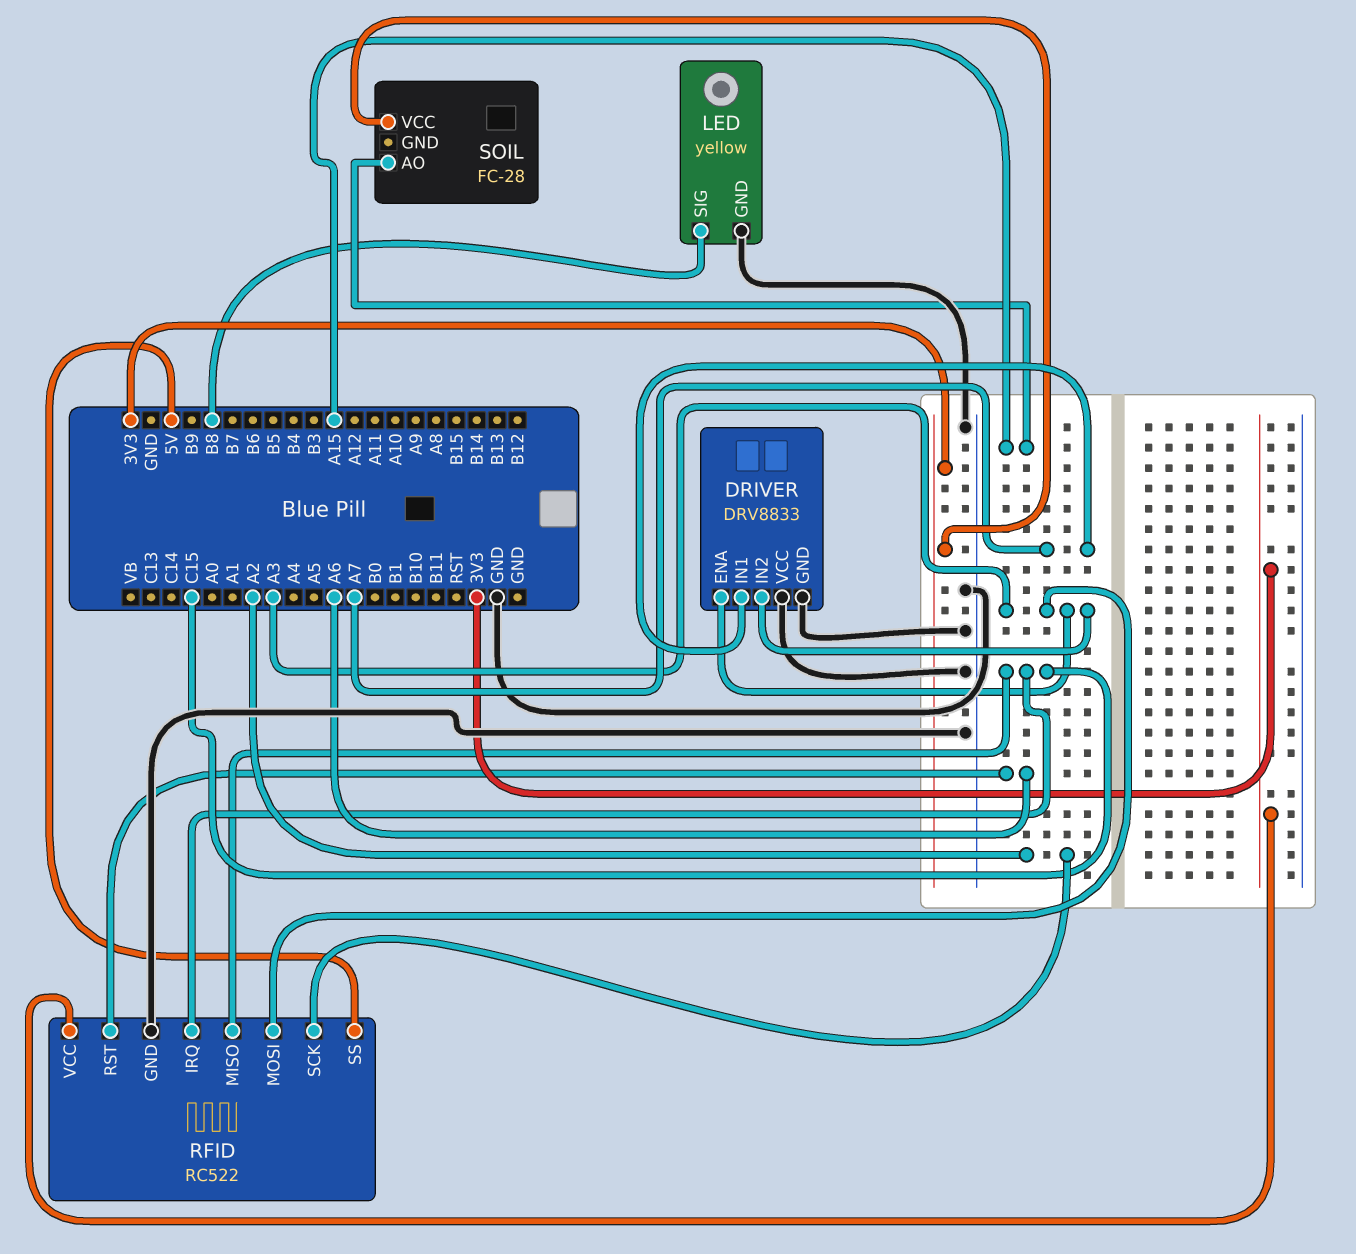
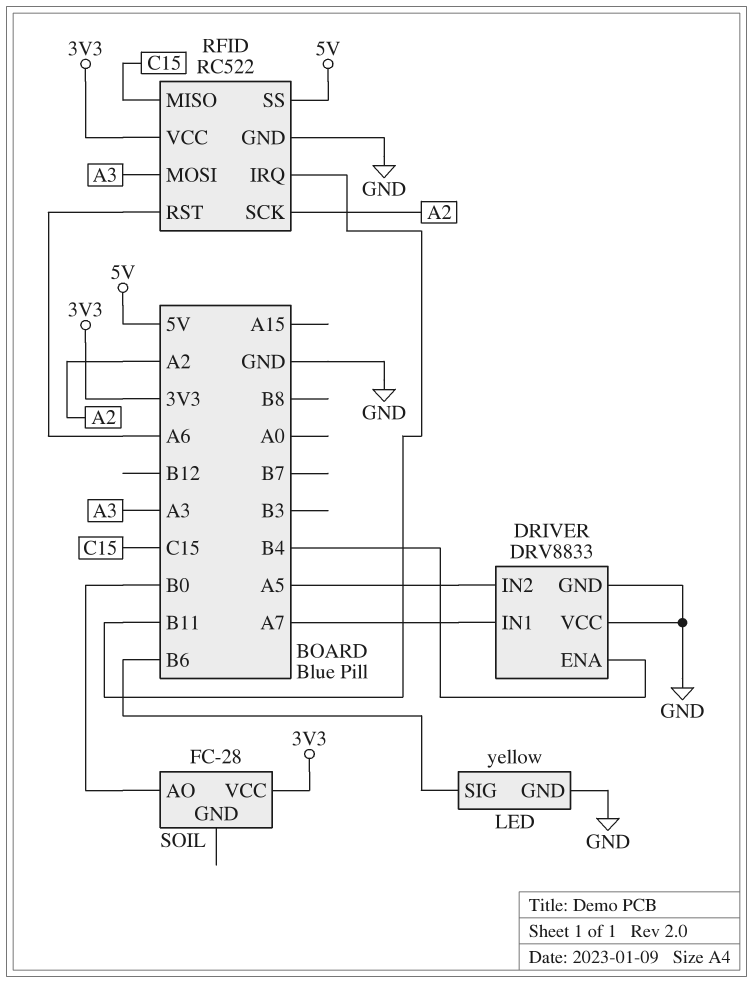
DRIVER pin ENA: A3 -> B4
DRIVER pin IN2: A3 -> A5
LED pin SIG: B8 -> B6
RFID pin IRQ: C15 -> B11
SOIL pin AO: A15 -> B0

